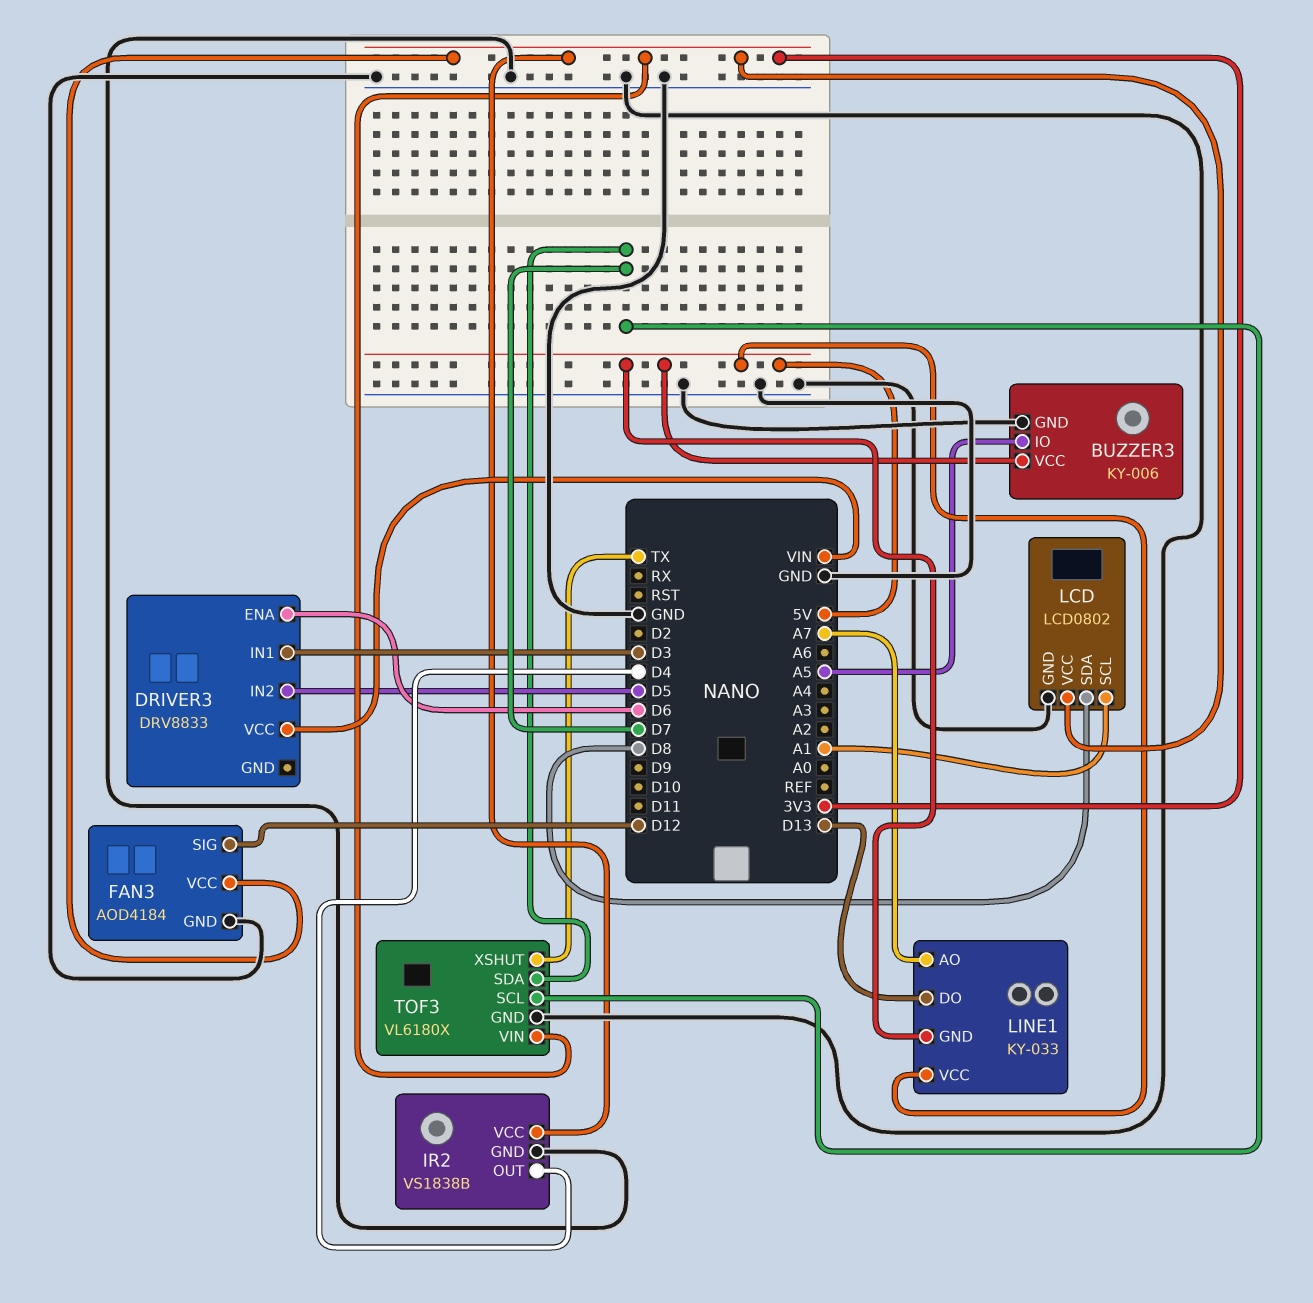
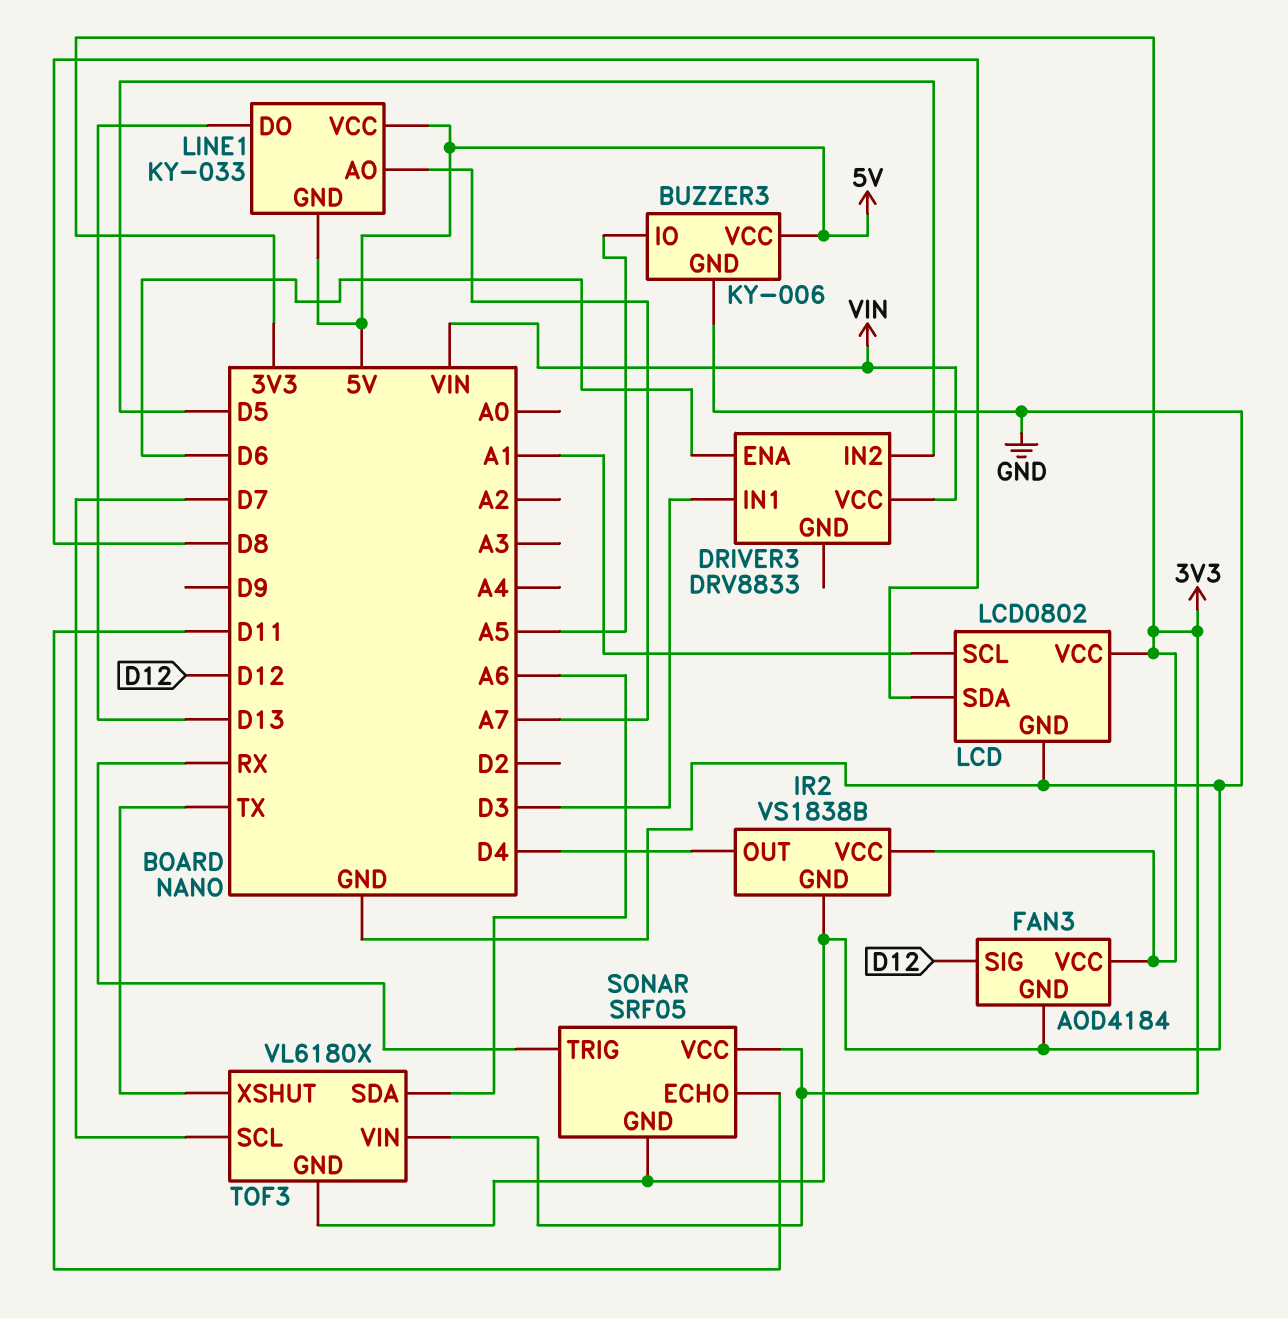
SONAR: none -> SRF05
SONAR pin ECHO: none -> D11
SONAR pin GND: none -> GND
SONAR pin TRIG: none -> RX
SONAR pin VCC: none -> 3V3
TOF3 pin SDA: D7 -> A6

